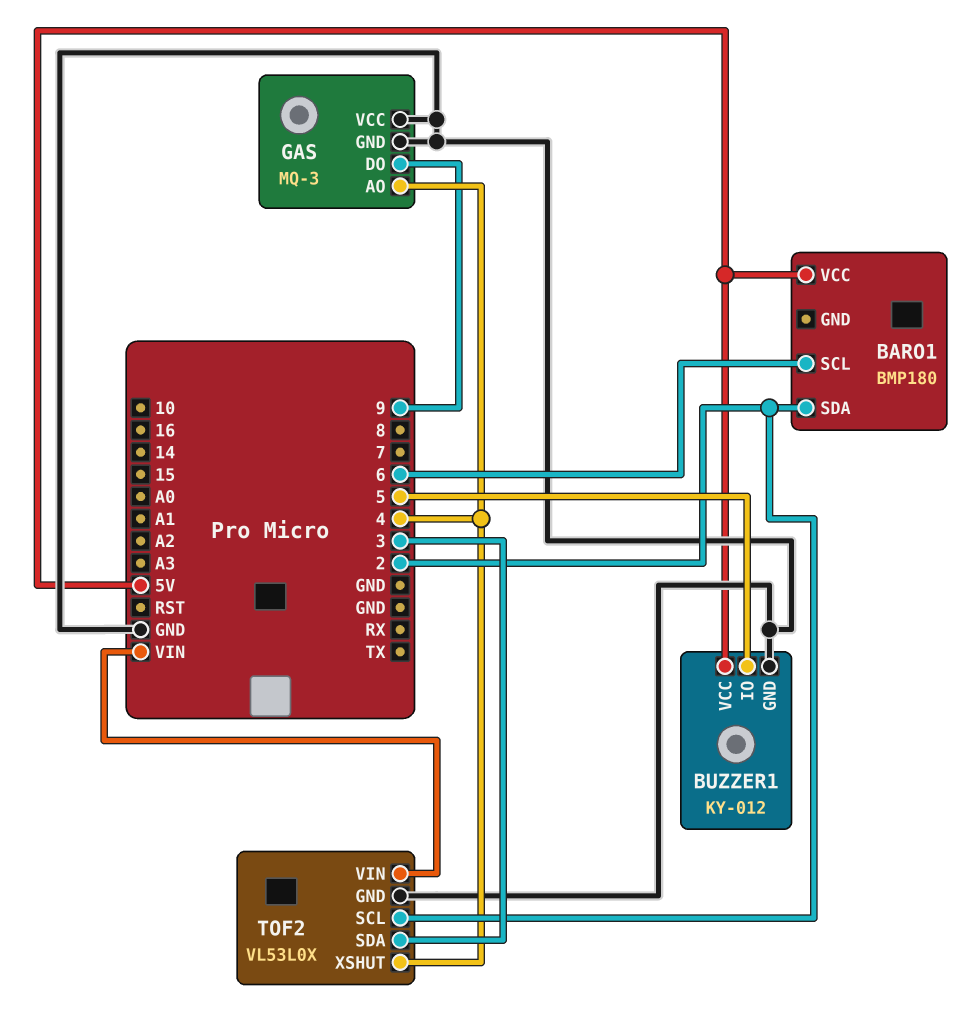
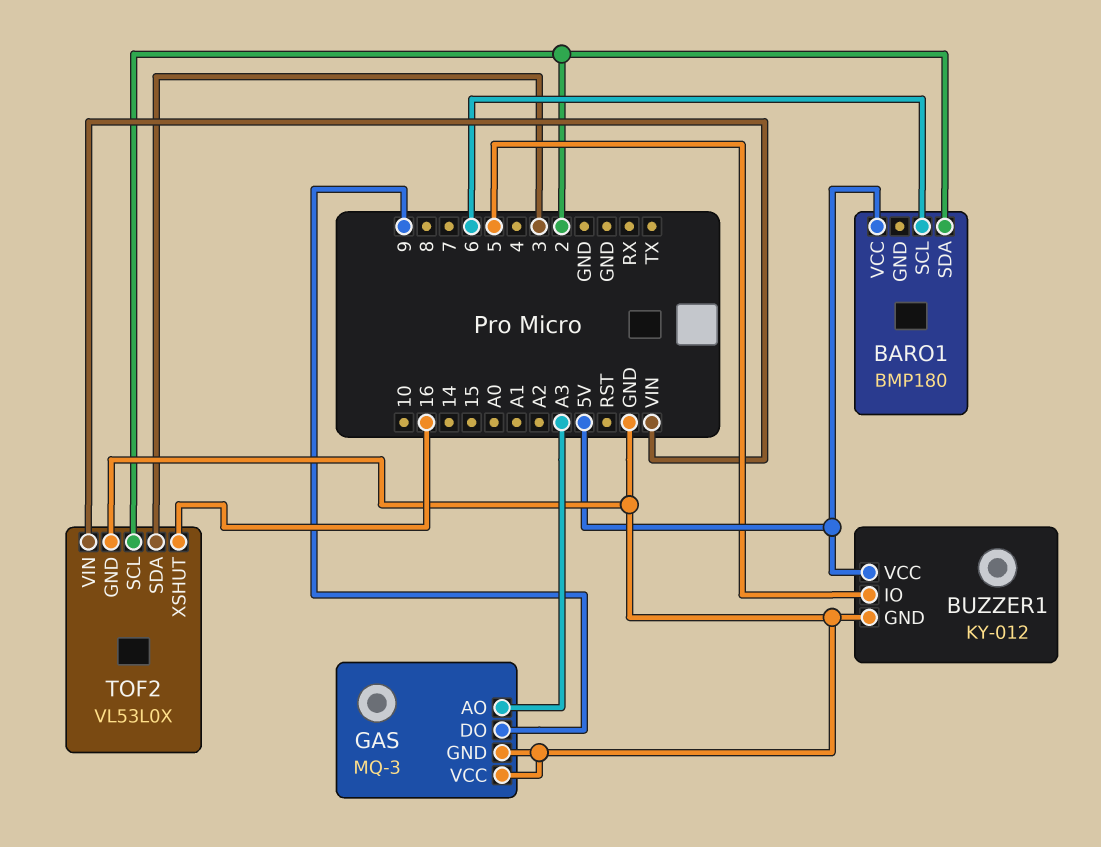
GAS pin AO: 4 -> A3
TOF2 pin XSHUT: 4 -> 16

